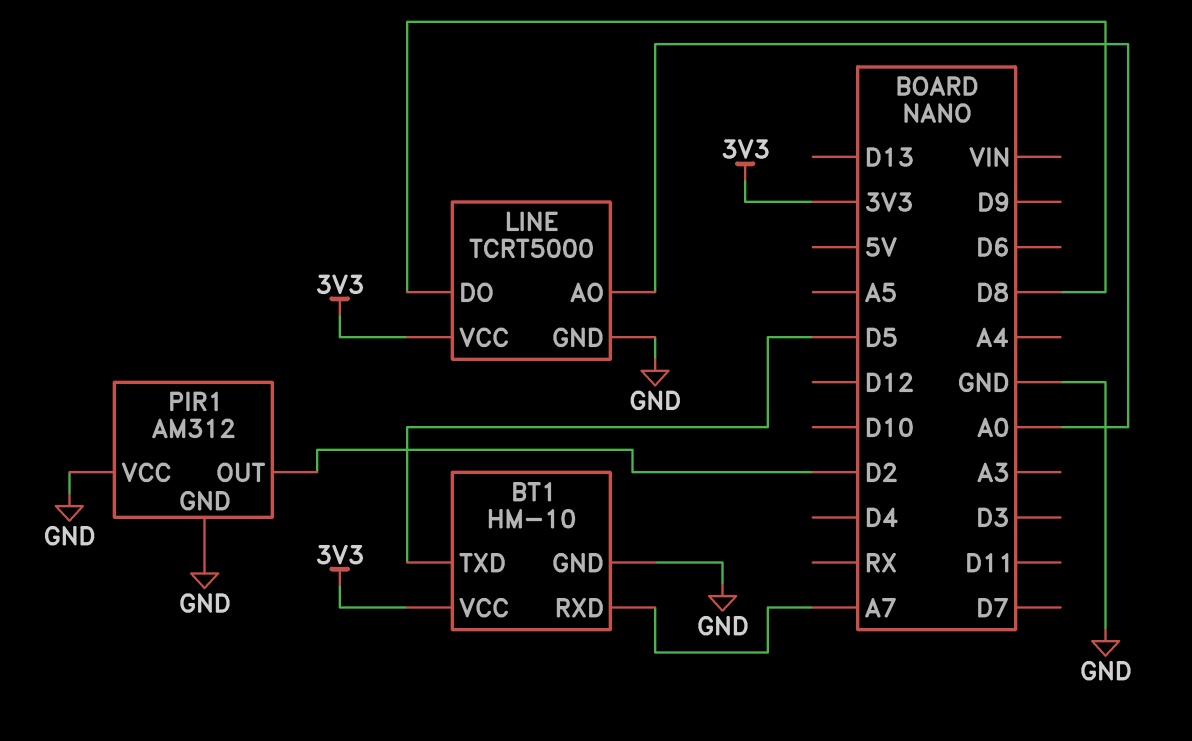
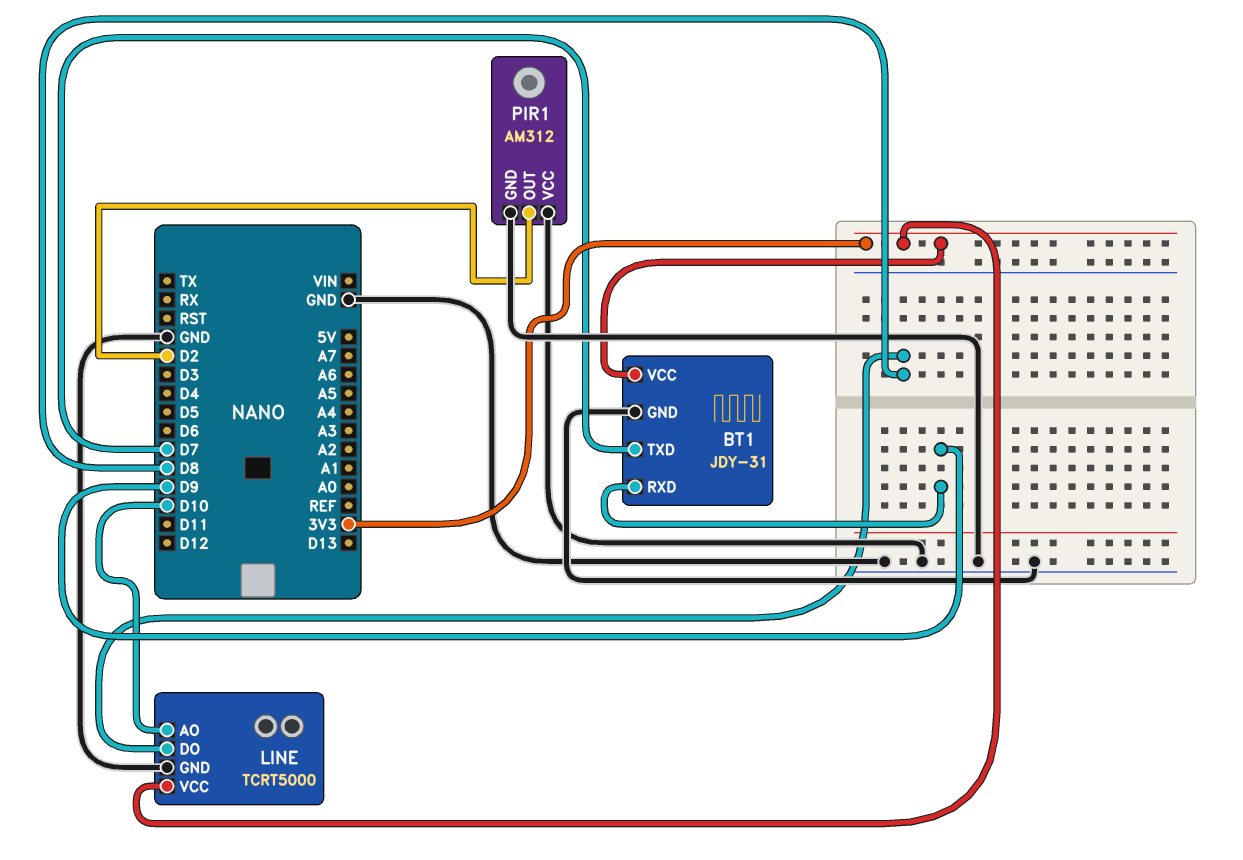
BT1: HM-10 -> JDY-31
BT1 pin RXD: A7 -> D9
BT1 pin TXD: D5 -> D7
LINE pin AO: A0 -> D10

